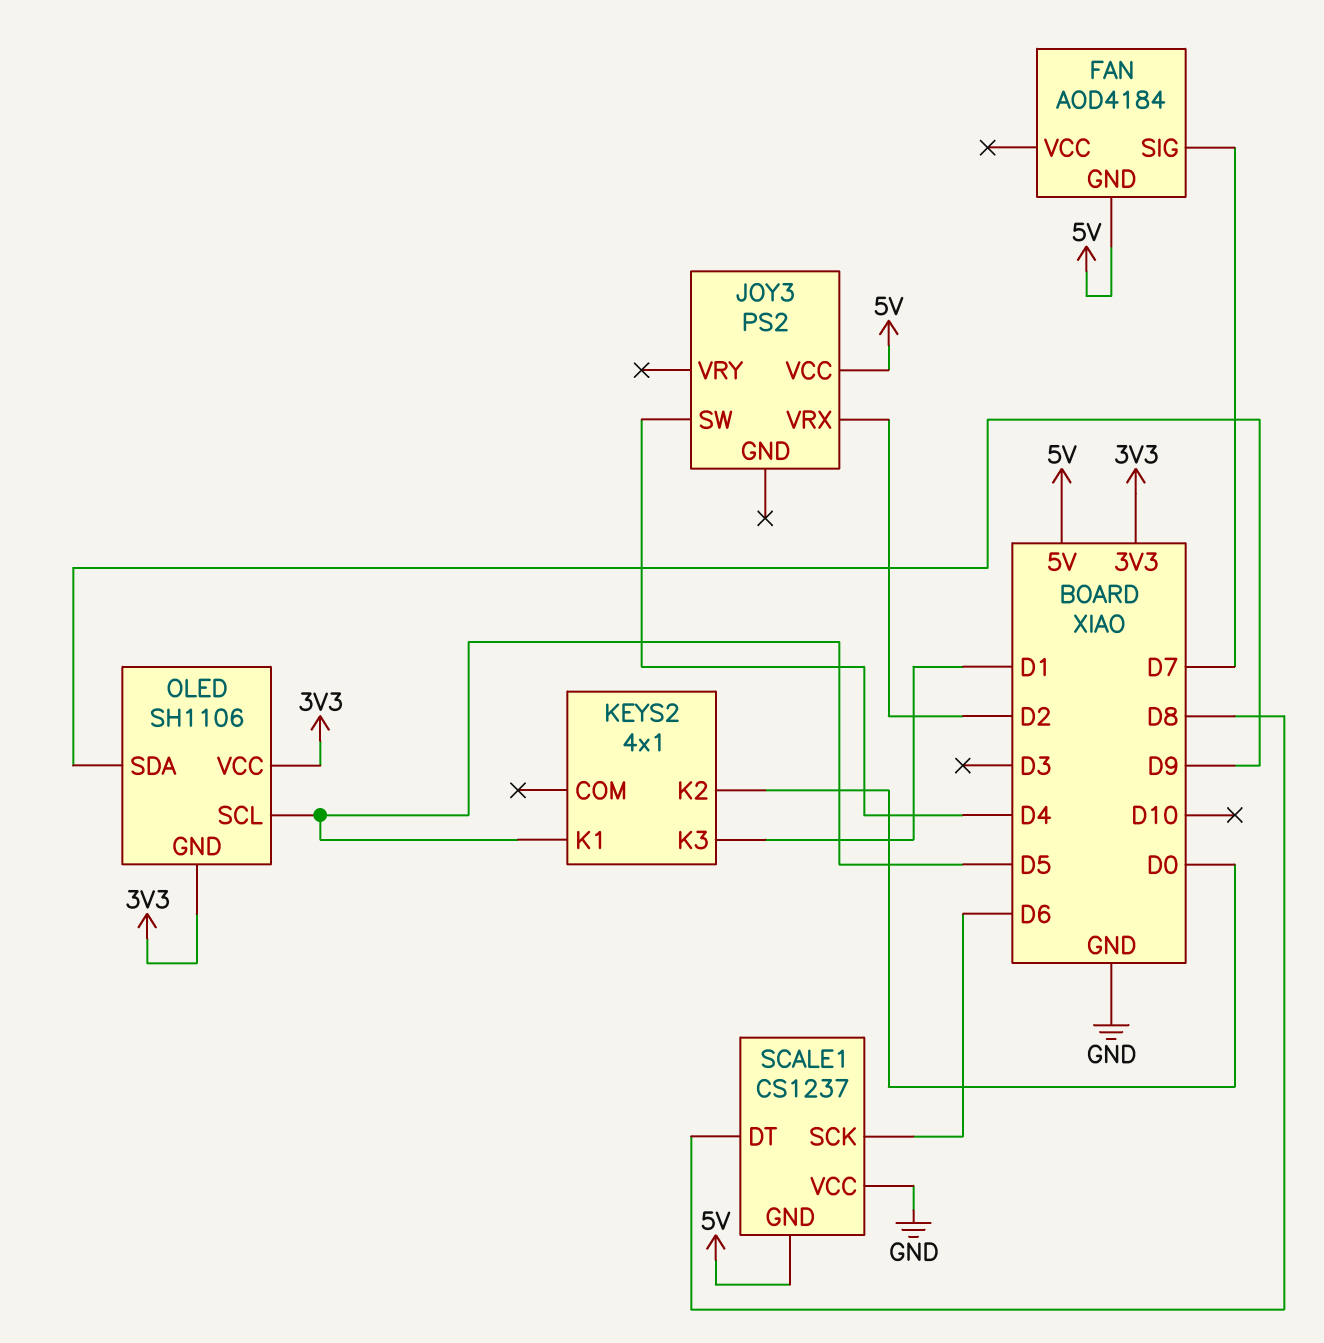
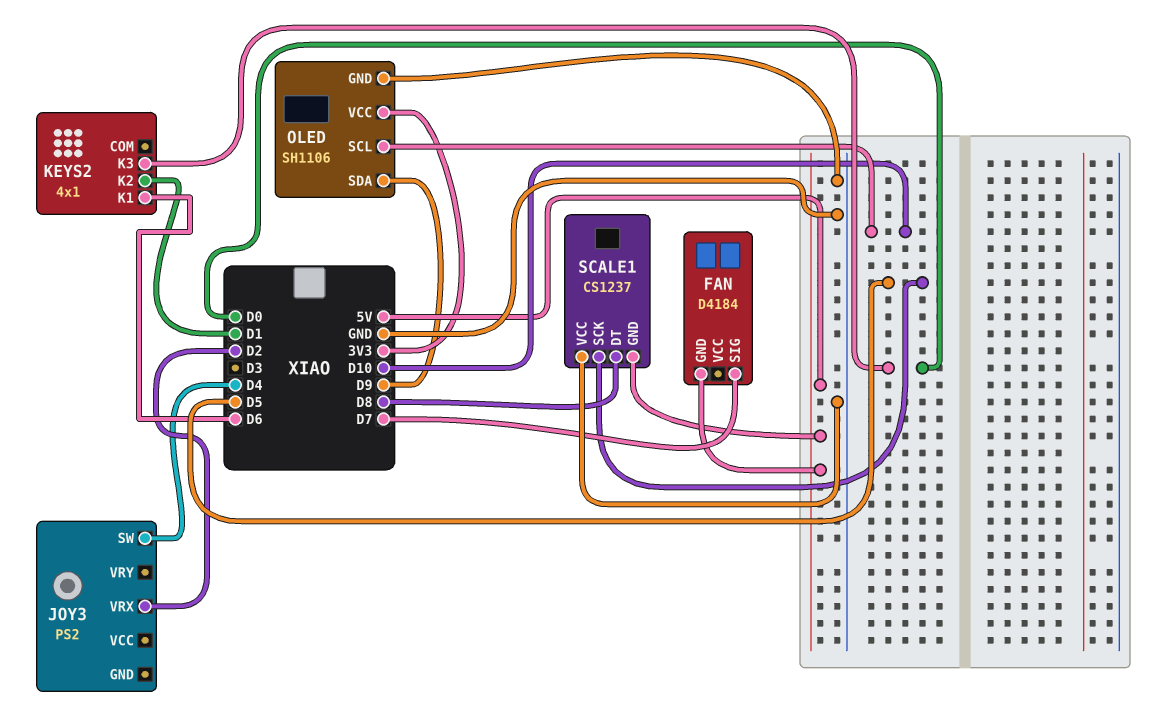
FAN: AOD4184 -> D4184
JOY3 pin VCC: 5V -> none
KEYS2 pin K1: D5 -> D6
KEYS2 pin K2: D0 -> D1
KEYS2 pin K3: D1 -> D0
OLED pin GND: 3V3 -> GND
OLED pin SCL: D5 -> D10
SCALE1 pin SCK: D6 -> D5

